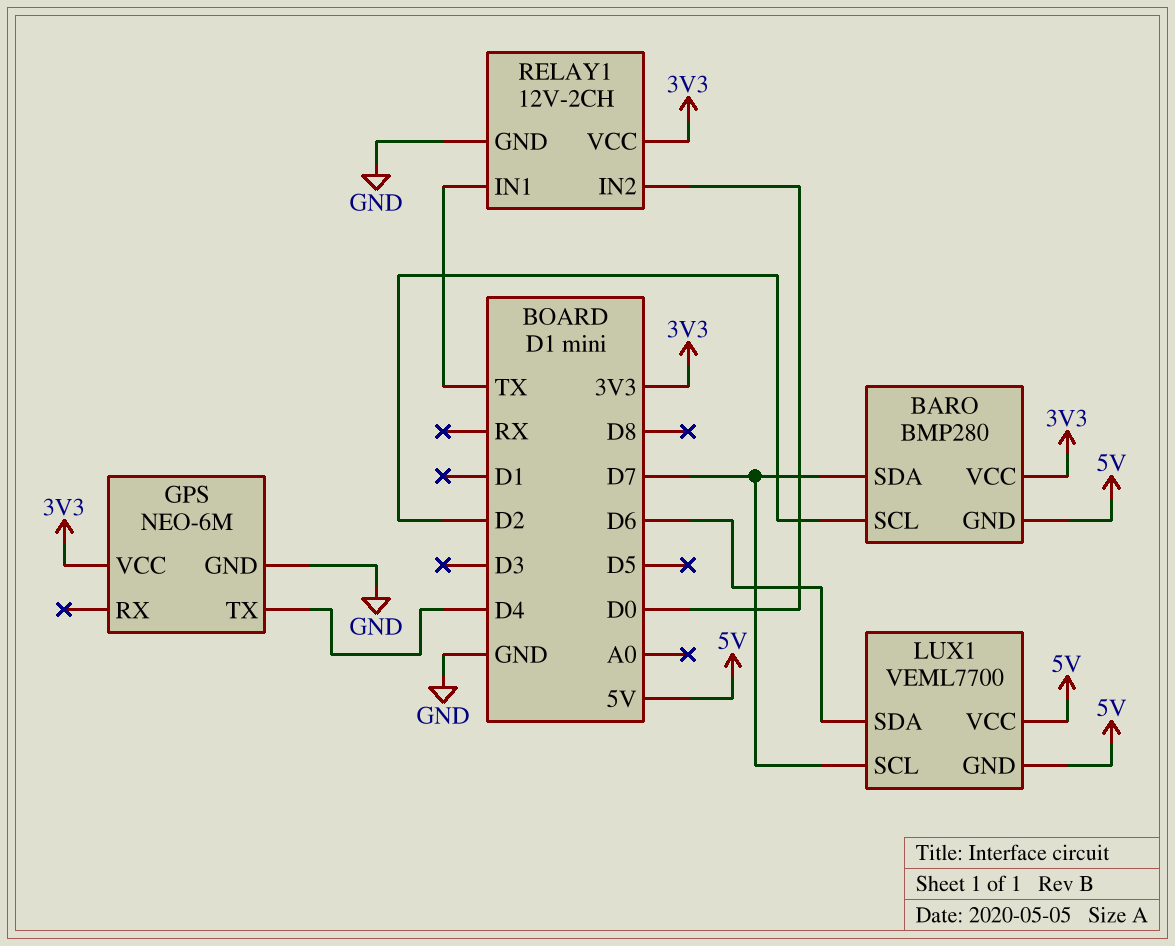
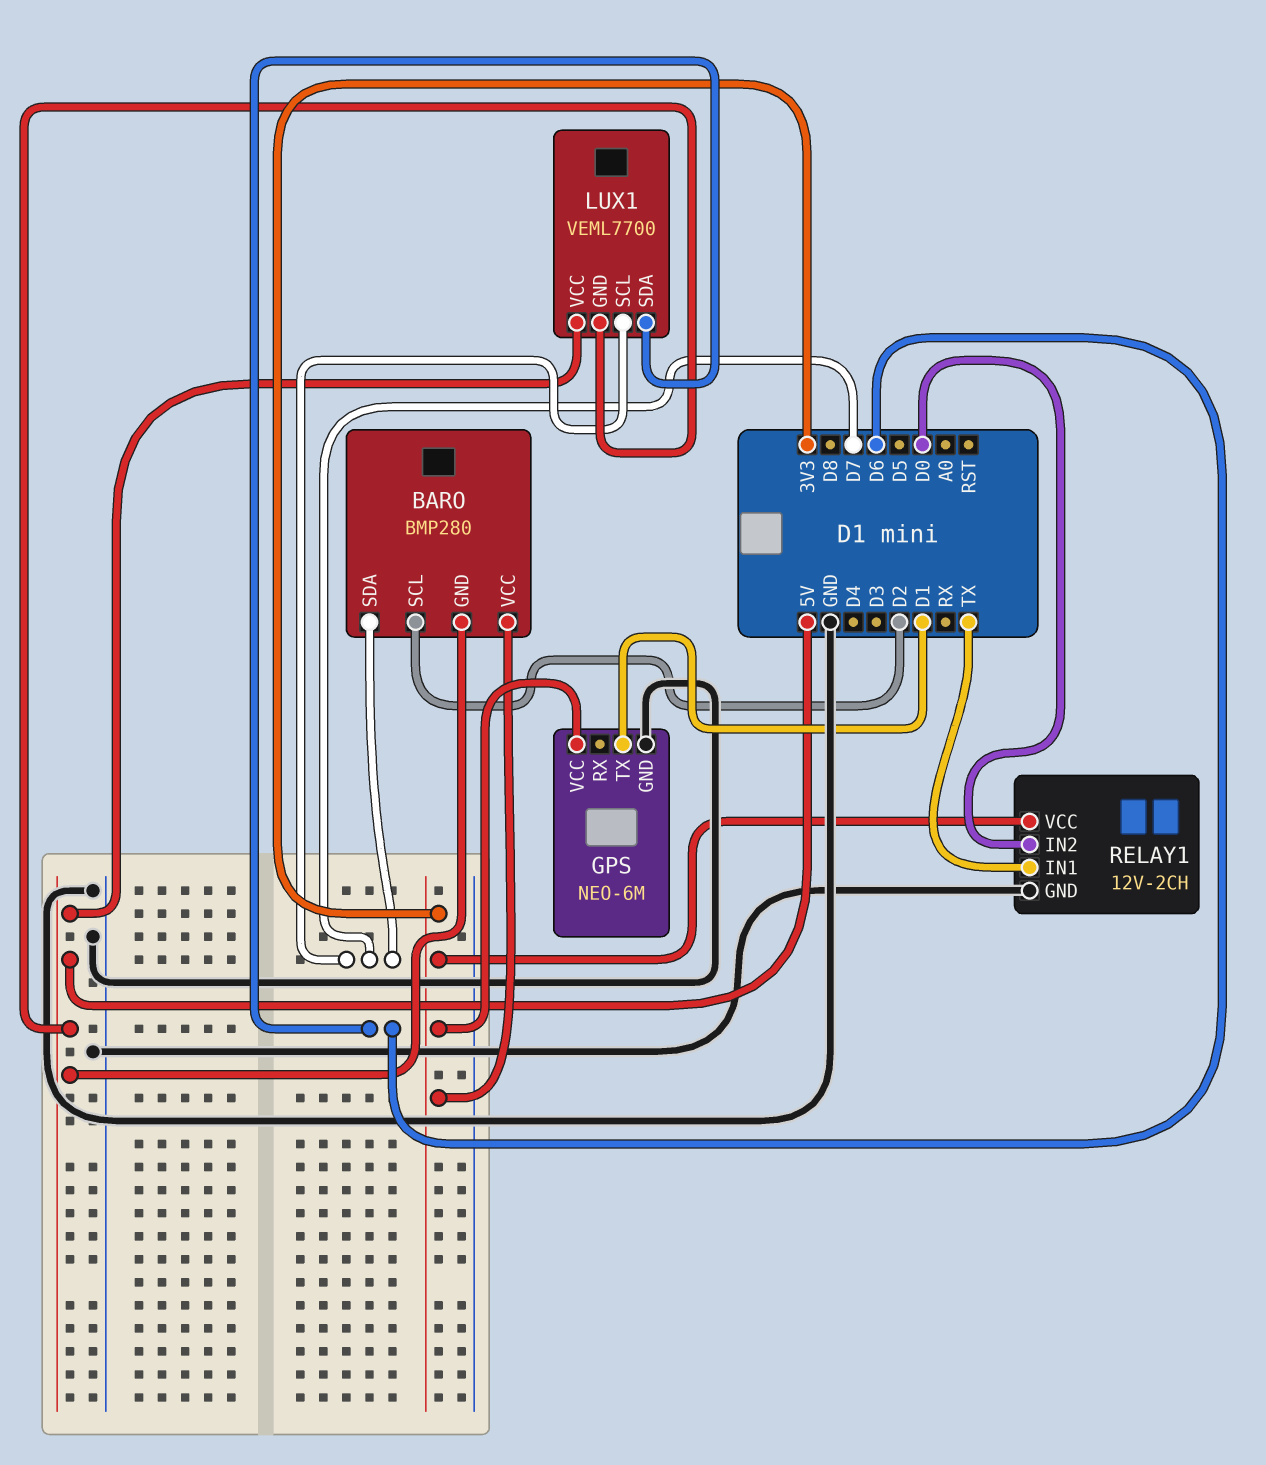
GPS pin TX: D4 -> D1

